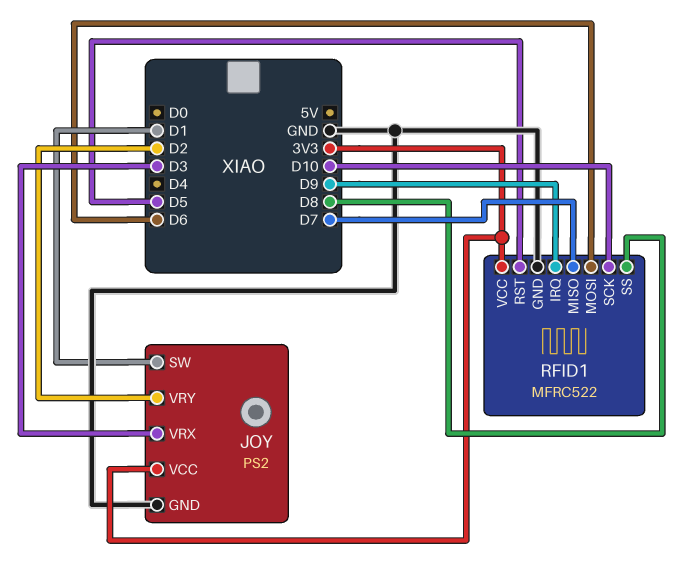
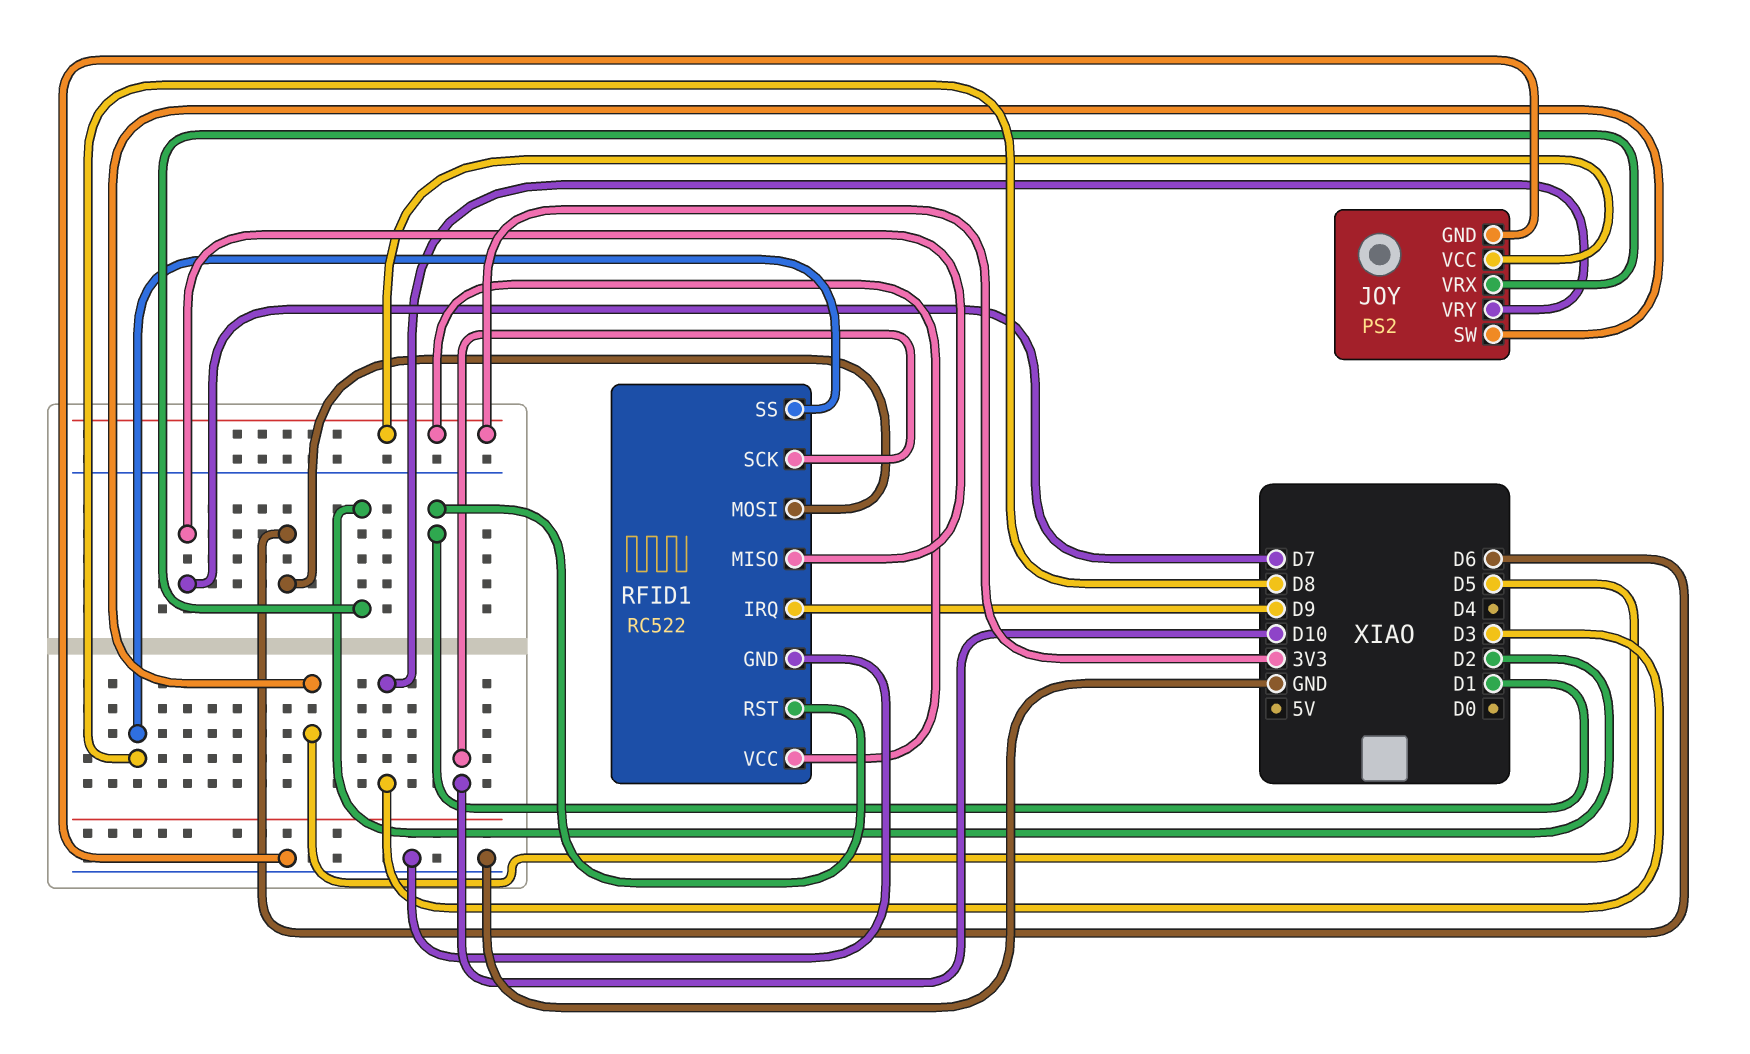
JOY pin SW: D1 -> D5
JOY pin VRX: D3 -> D2
JOY pin VRY: D2 -> D3
RFID1: MFRC522 -> RC522
RFID1 pin RST: D5 -> D1

